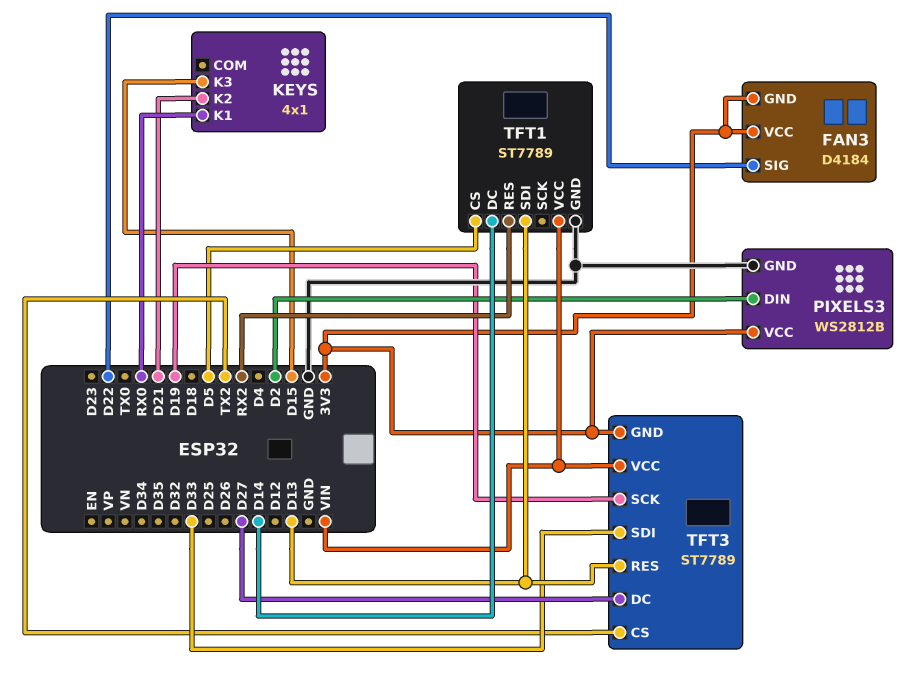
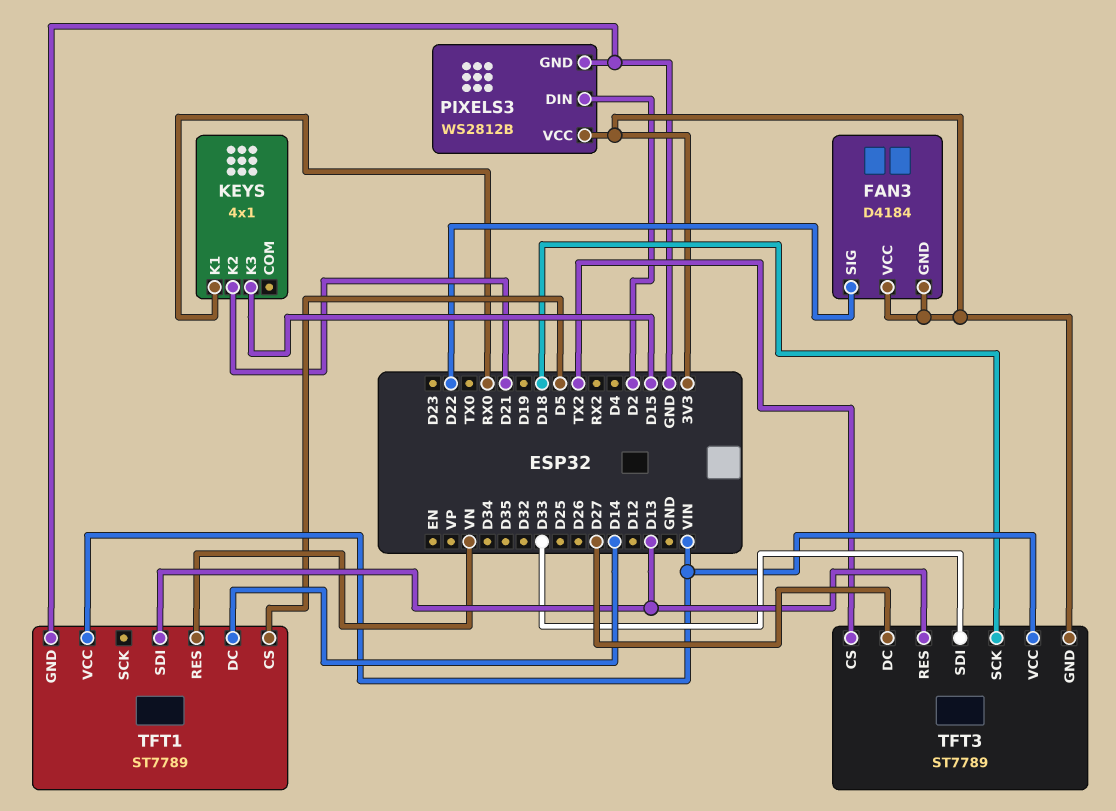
TFT1 pin RES: RX2 -> VN
TFT3 pin SCK: D19 -> D18

